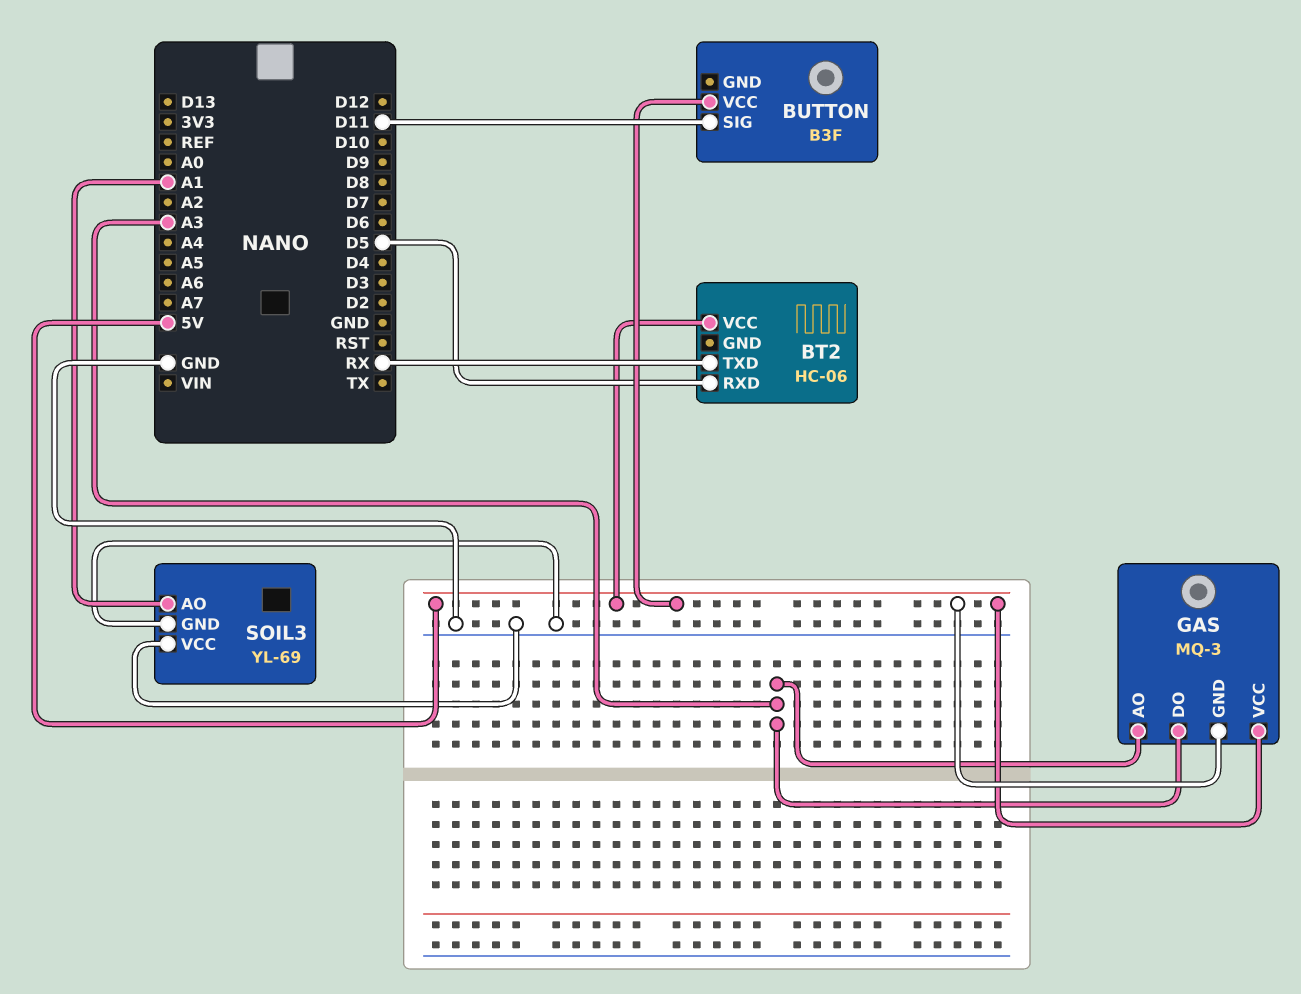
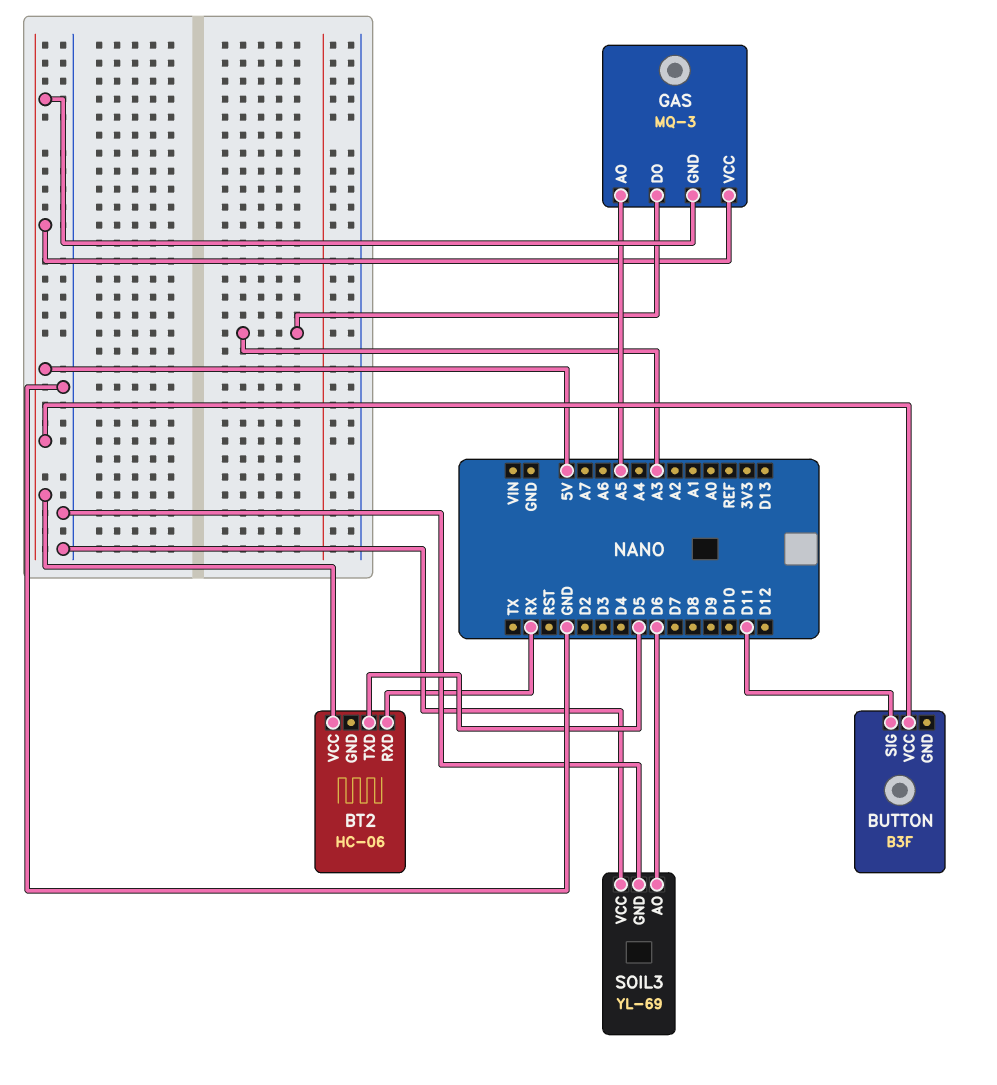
BT2 pin RXD: D5 -> RX
BT2 pin TXD: RX -> D5
GAS pin AO: A3 -> A5
SOIL3 pin AO: A1 -> D6

